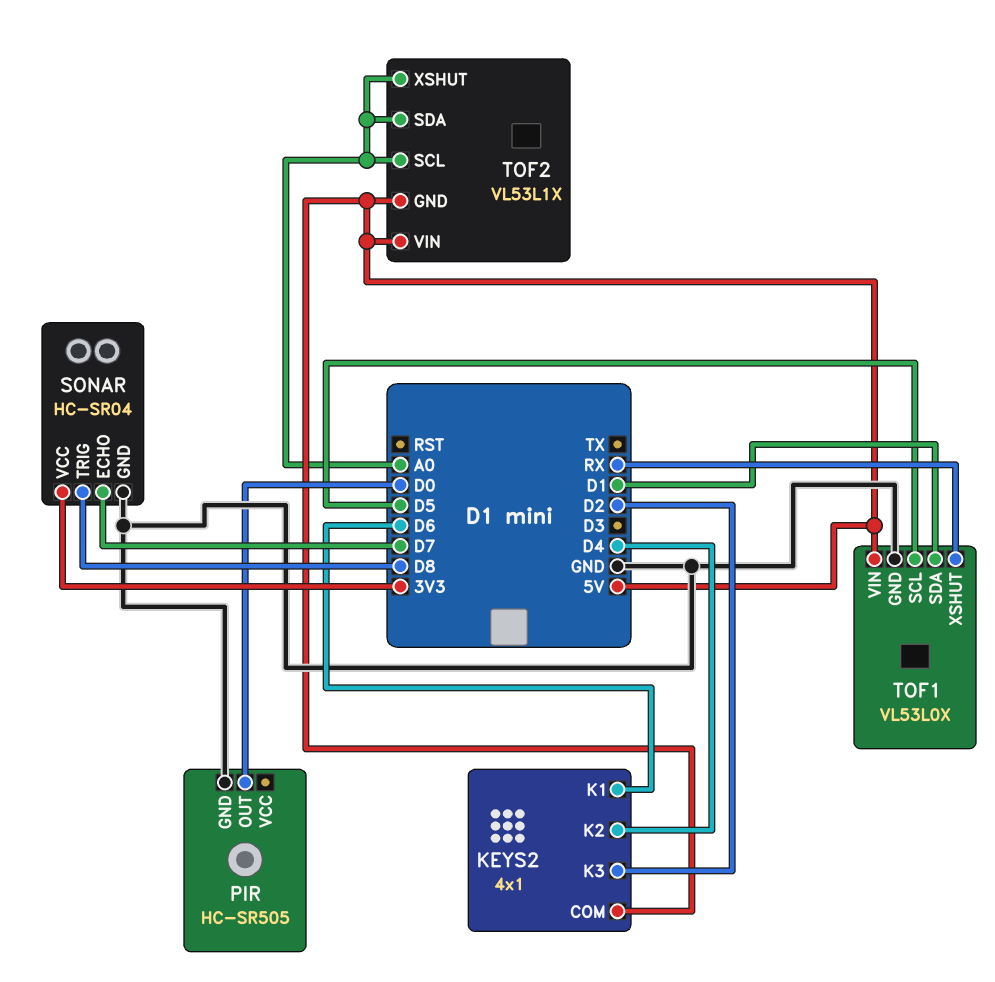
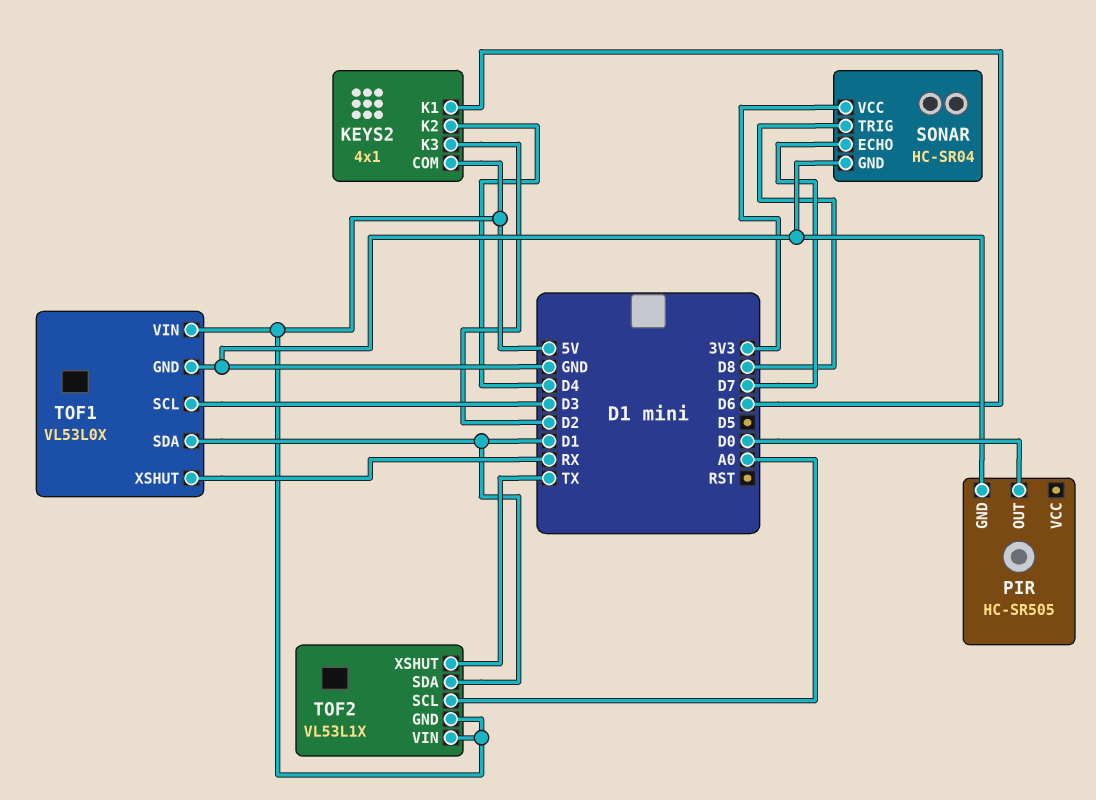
TOF1 pin SCL: D5 -> D3
TOF2 pin SDA: A0 -> D1
TOF2 pin XSHUT: A0 -> TX

